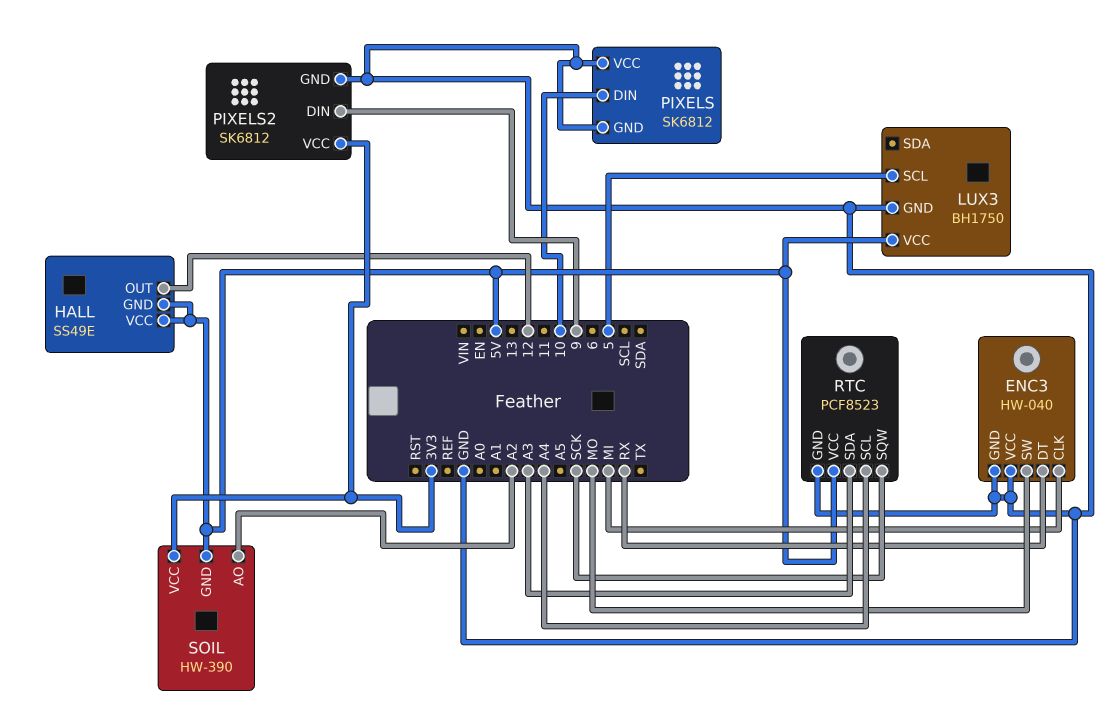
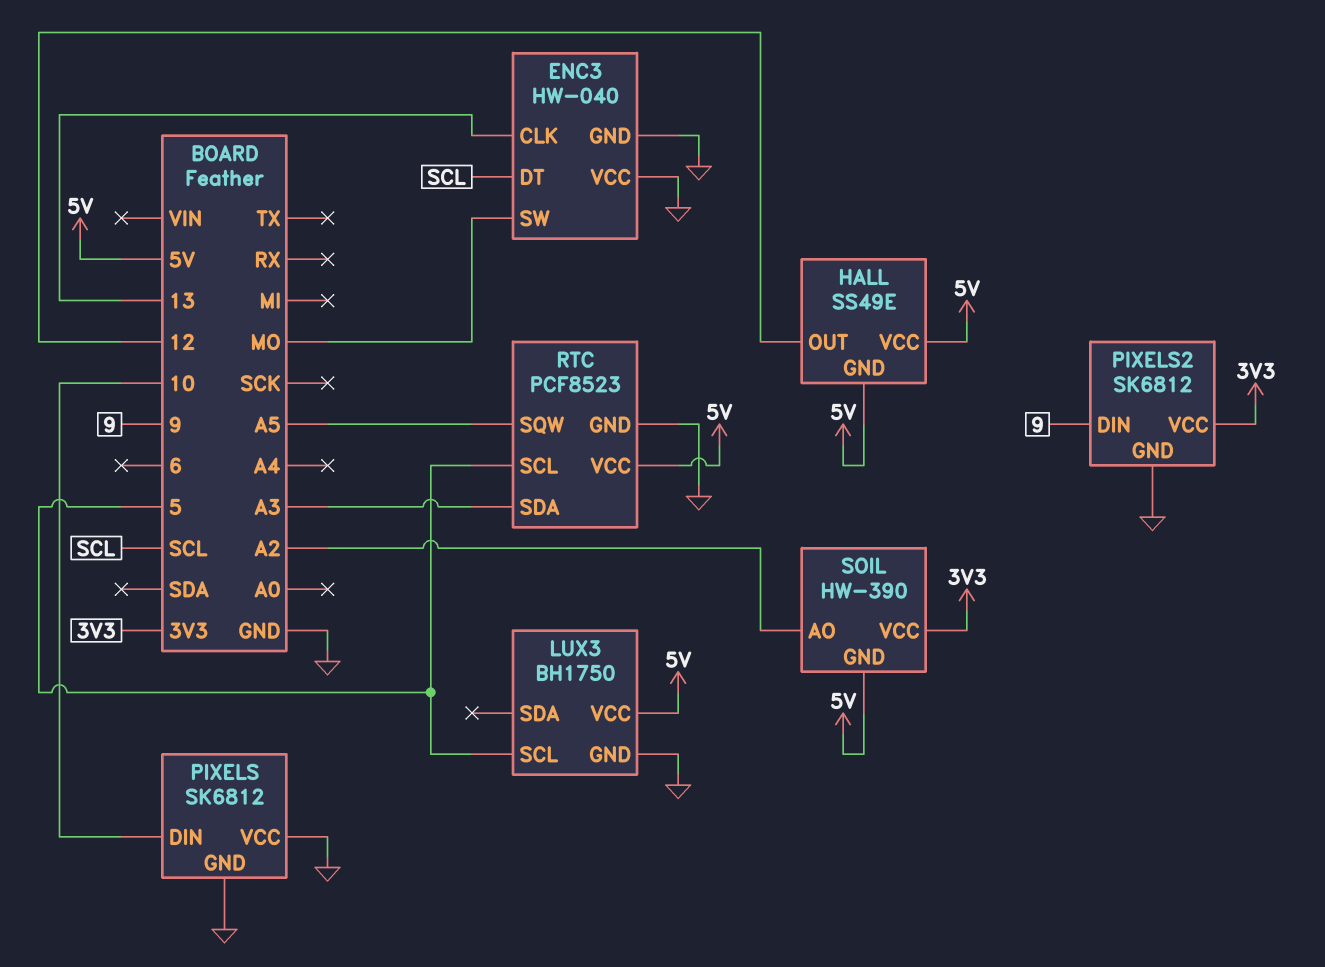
ENC3 pin CLK: MI -> 13
ENC3 pin DT: RX -> SCL
RTC pin SCL: A4 -> 5
RTC pin SQW: SCK -> A5

